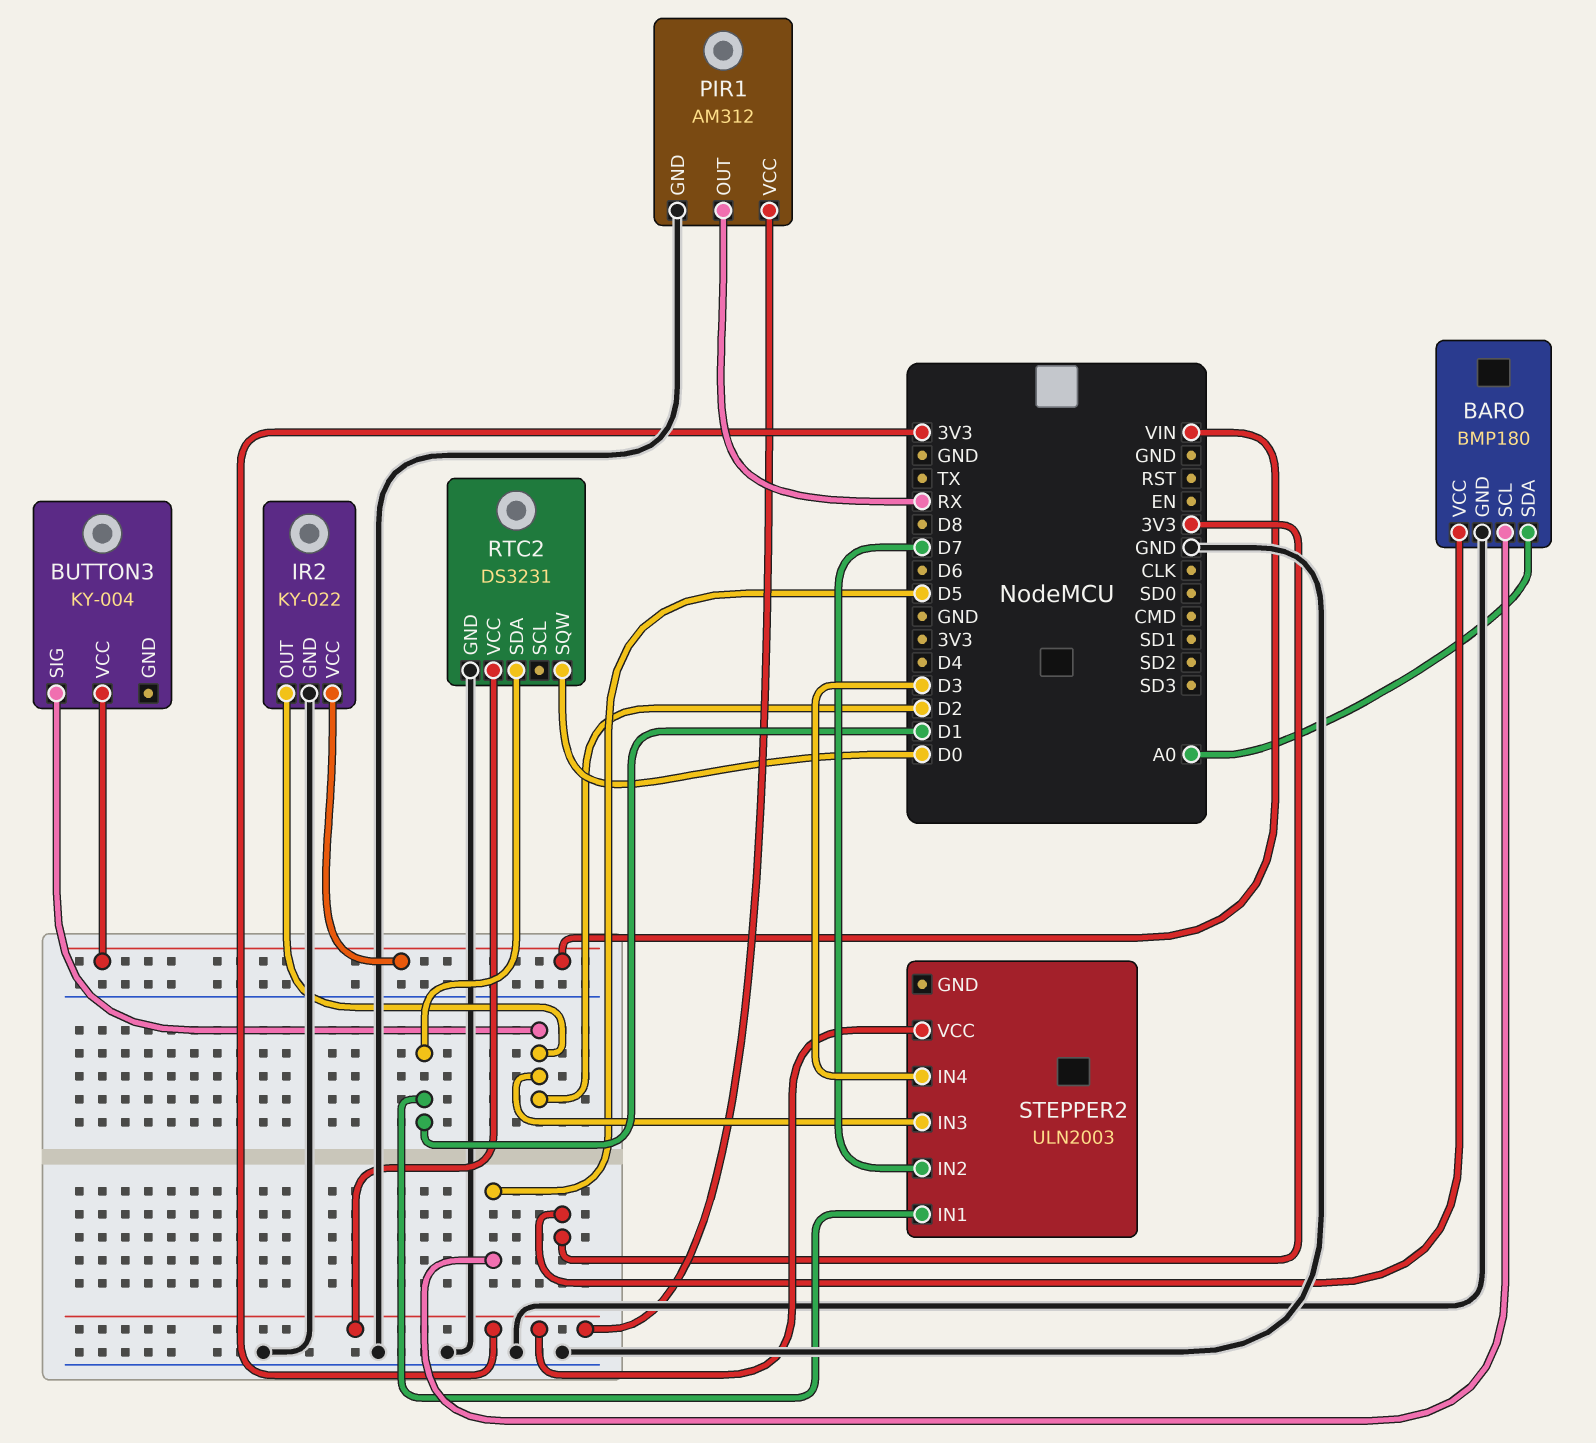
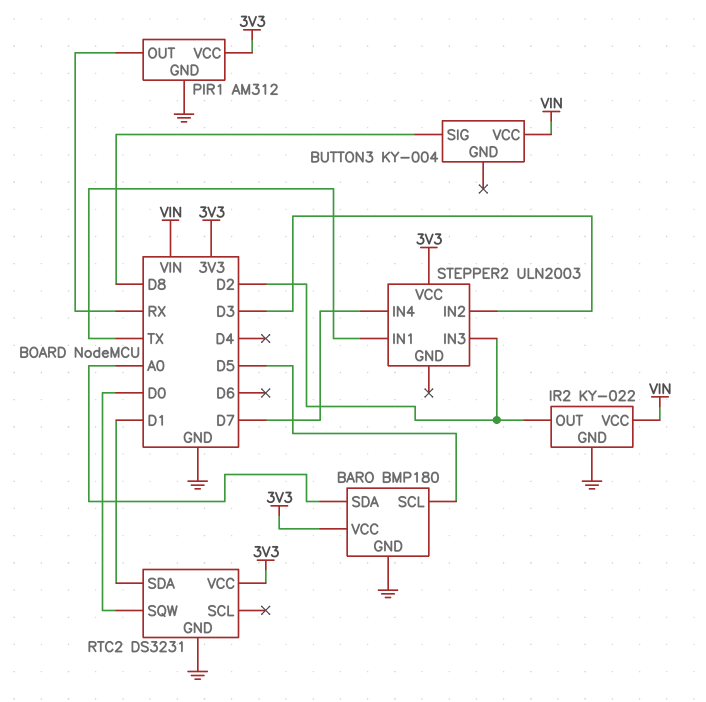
BUTTON3 pin SIG: D2 -> D8
STEPPER2 pin IN1: D1 -> TX
STEPPER2 pin IN2: D7 -> D3
STEPPER2 pin IN4: D3 -> D7

